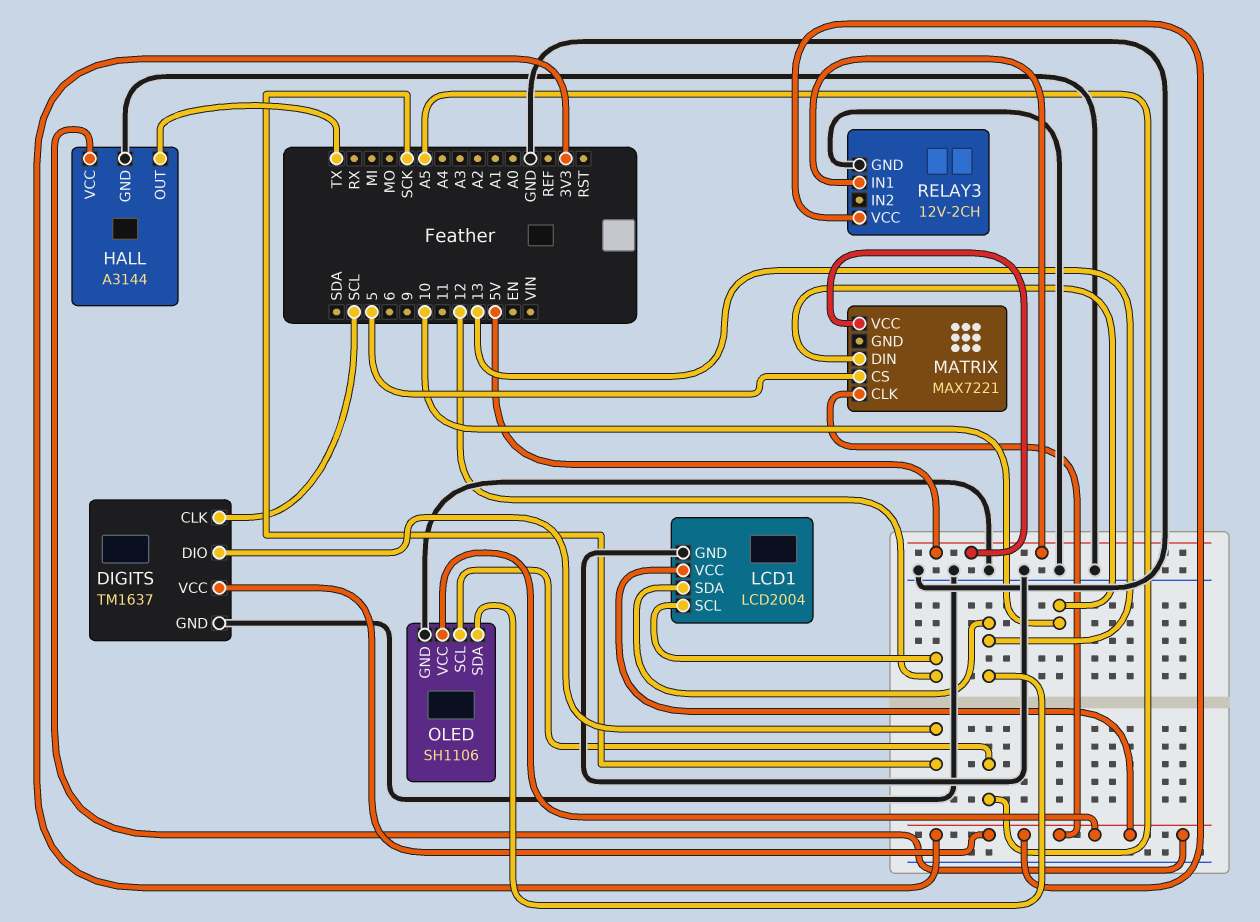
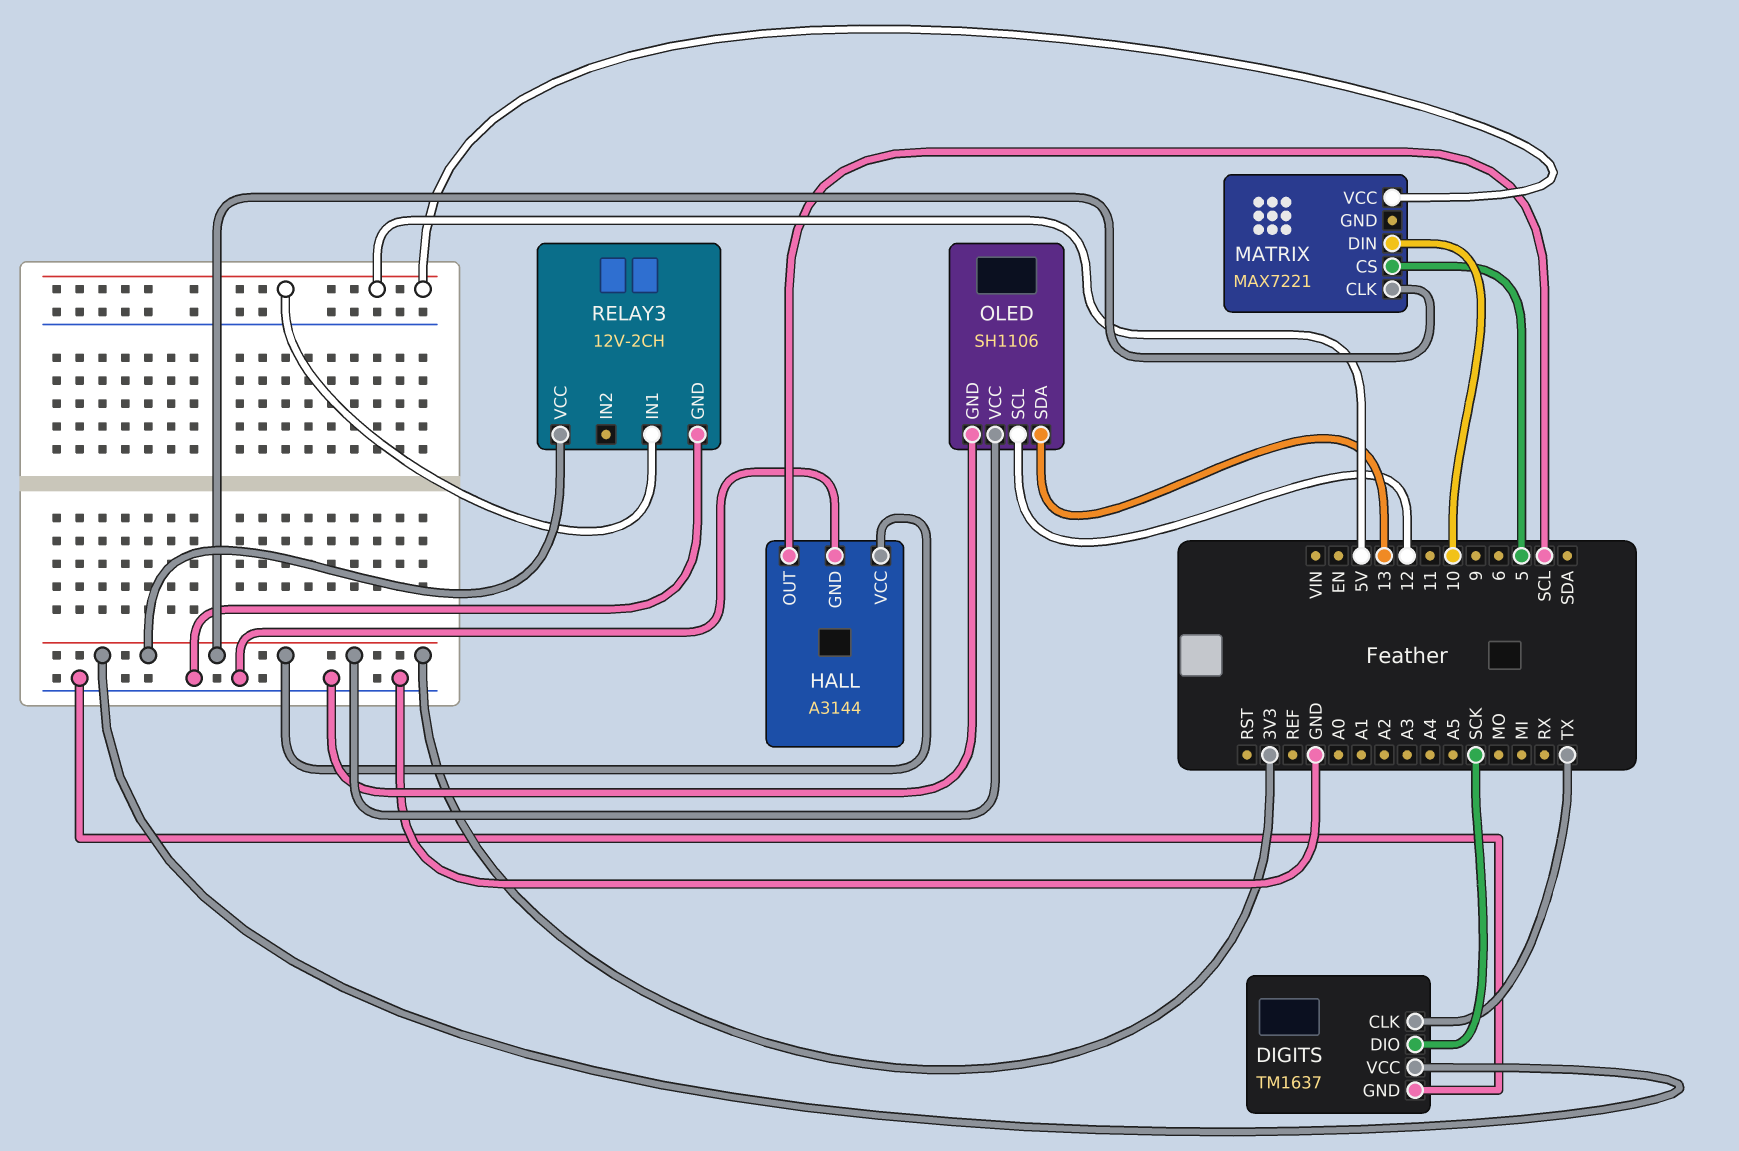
DIGITS pin CLK: SCL -> TX
HALL pin OUT: TX -> SCL
LCD1: LCD2004 -> none
LCD1 pin GND: GND -> none
LCD1 pin SCL: 12 -> none
LCD1 pin SDA: 13 -> none
LCD1 pin VCC: 3V3 -> none
OLED pin SCL: A5 -> 12

